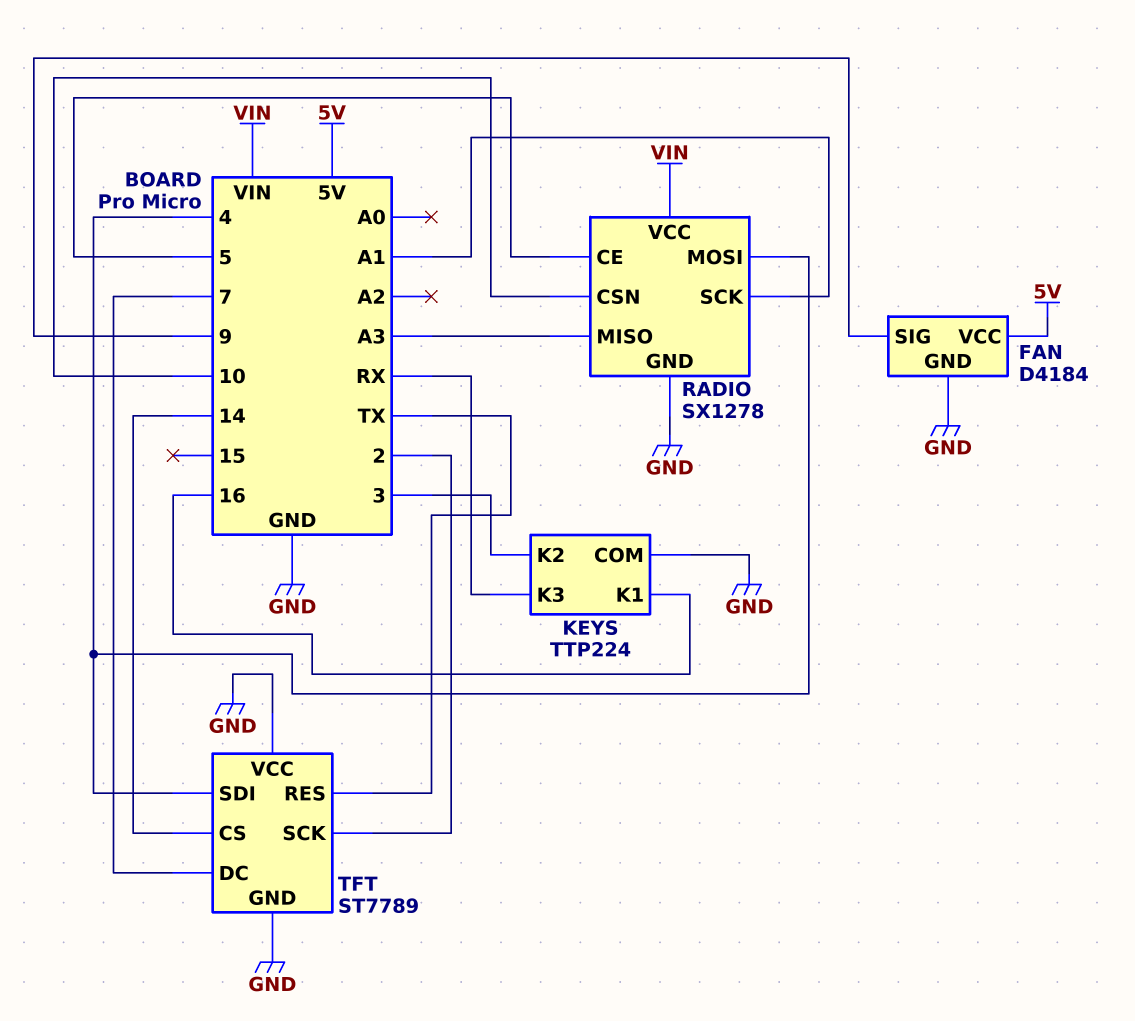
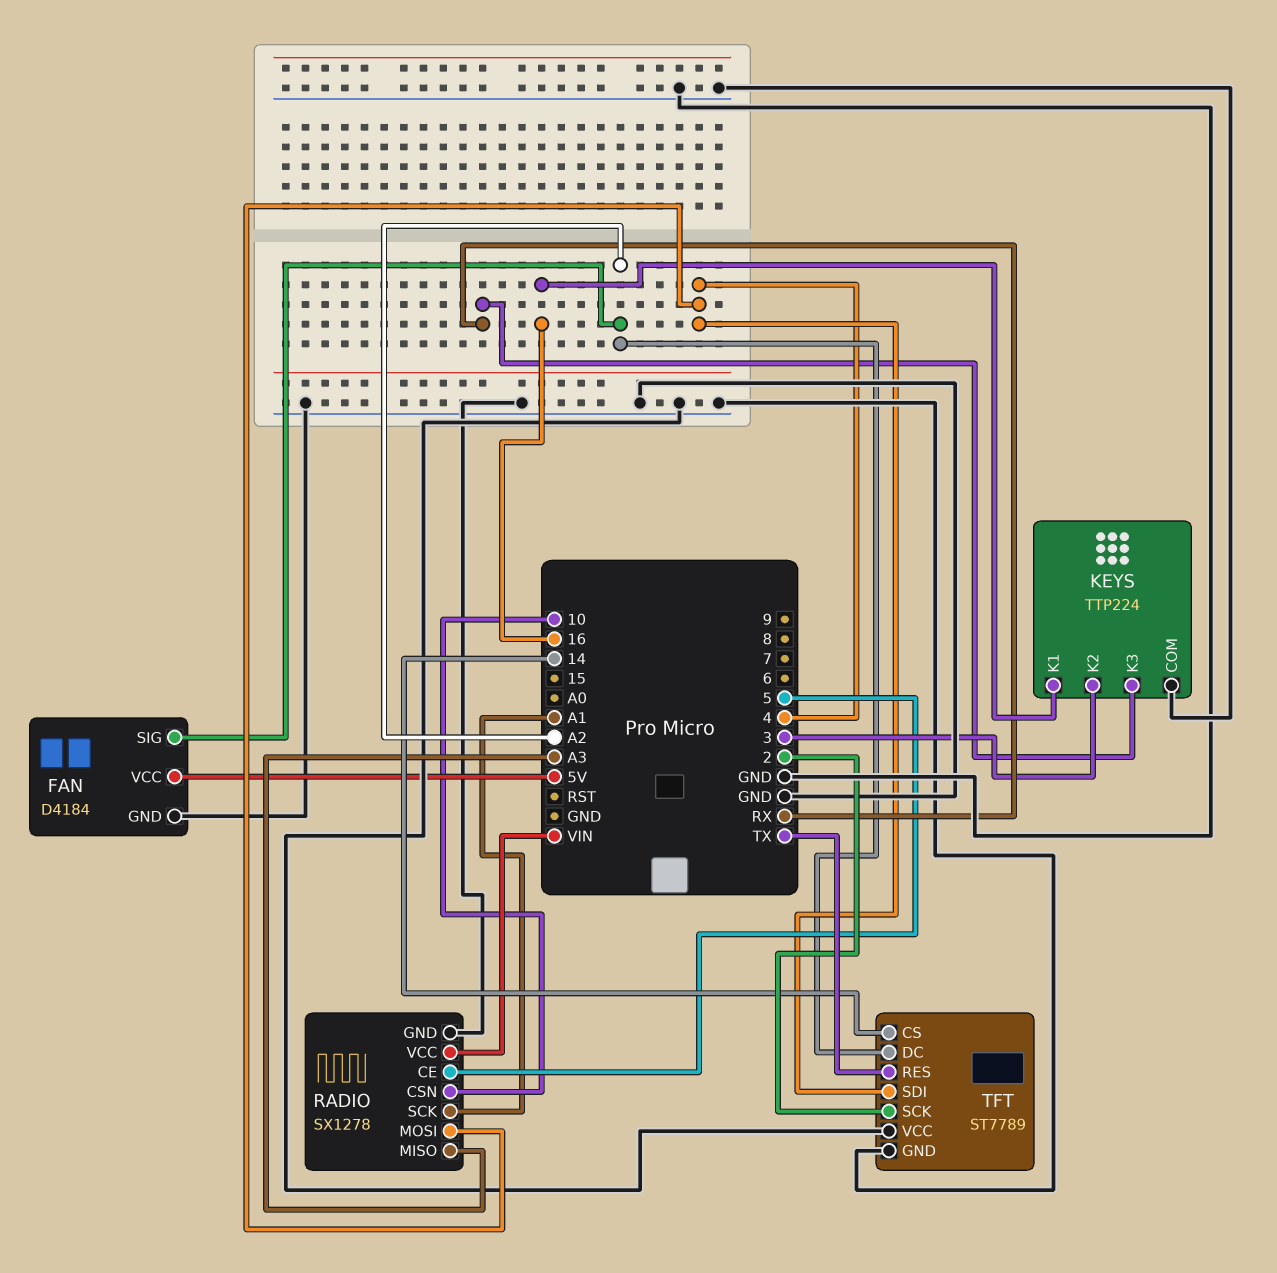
FAN pin SIG: 9 -> A2
TFT pin DC: 7 -> A2

